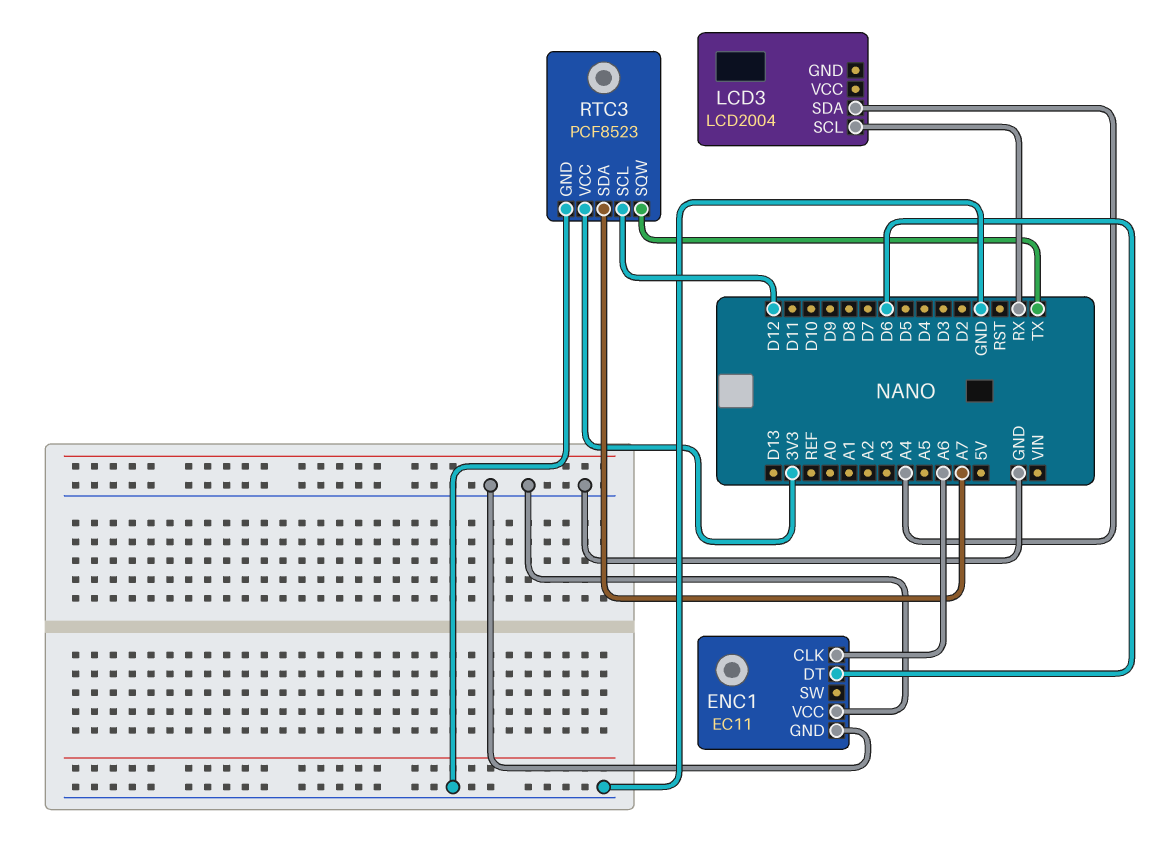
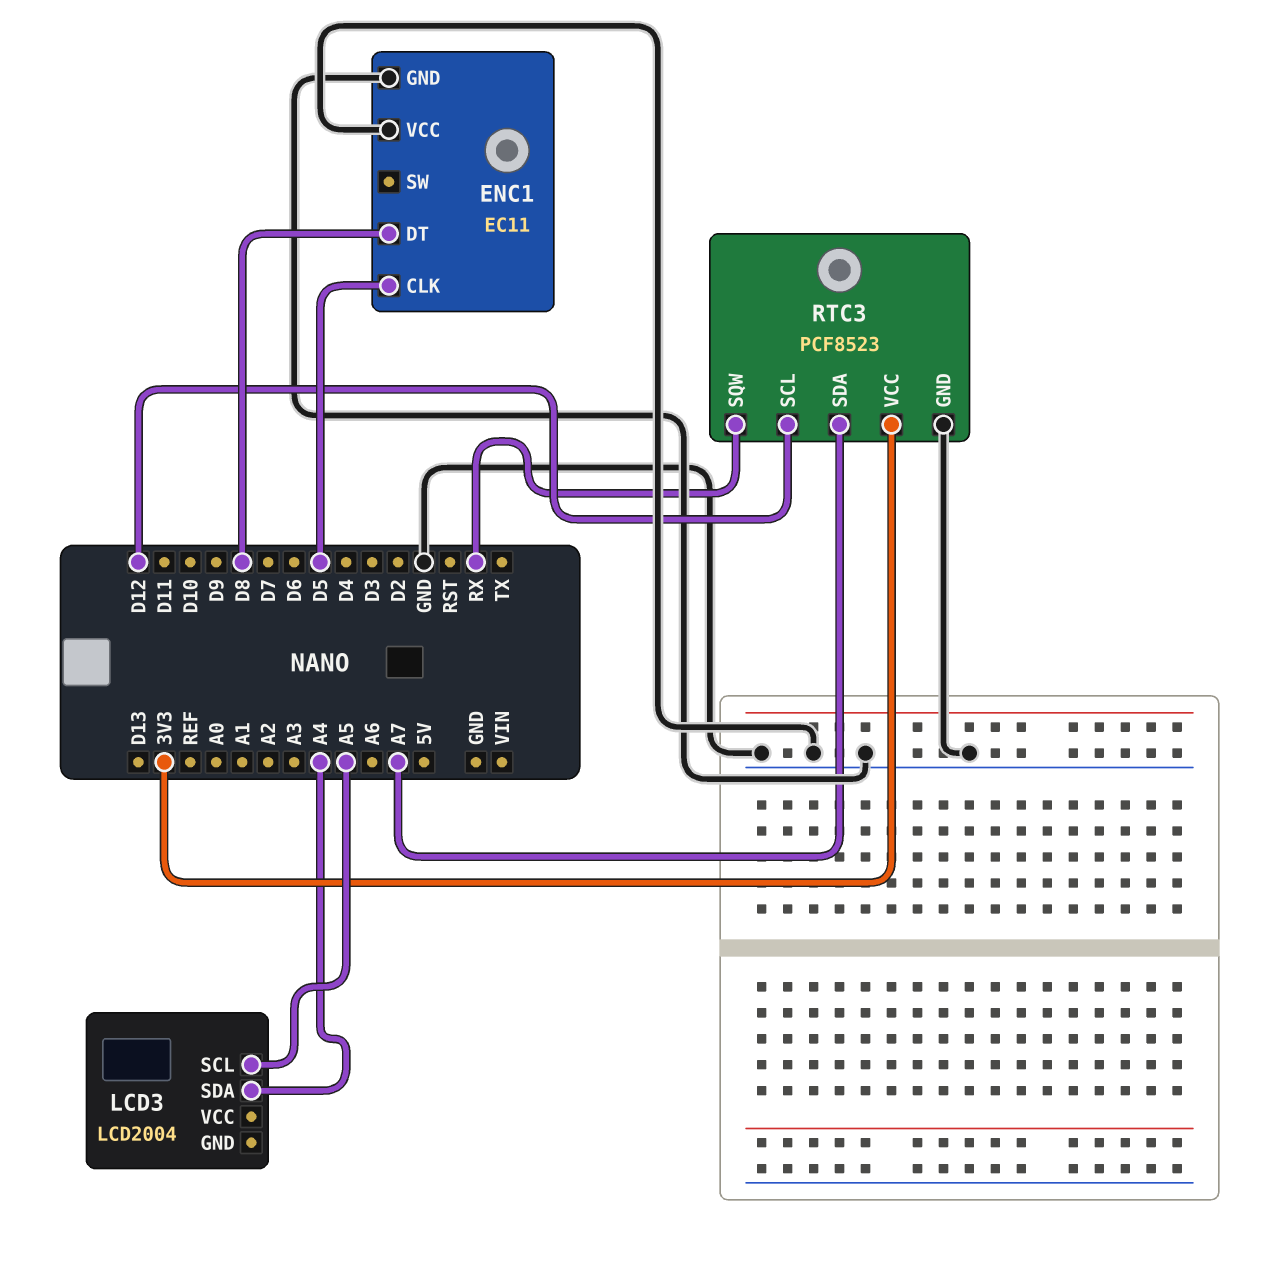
ENC1 pin CLK: A6 -> D5
ENC1 pin DT: D6 -> D8
LCD3 pin SCL: RX -> A5
RTC3 pin SQW: TX -> RX

